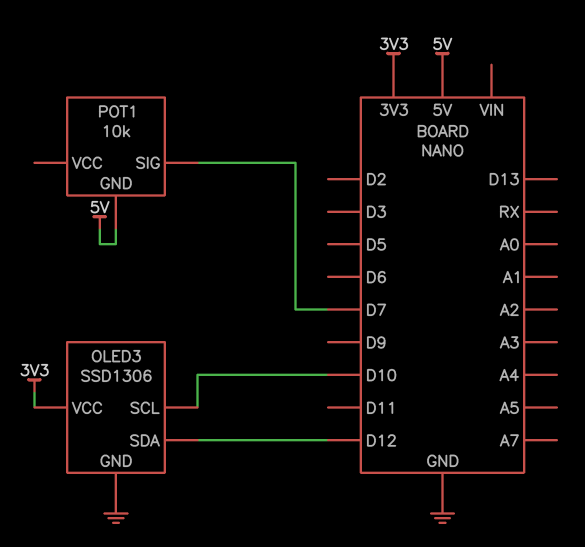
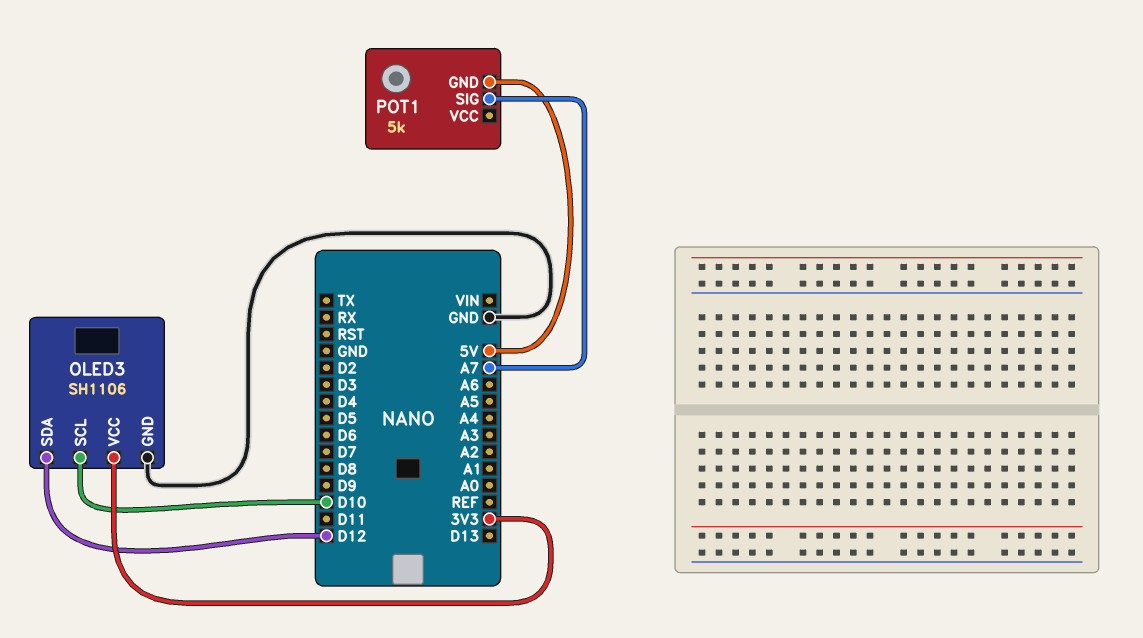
OLED3: SSD1306 -> SH1106
POT1: 10k -> 5k
POT1 pin SIG: D7 -> A7

